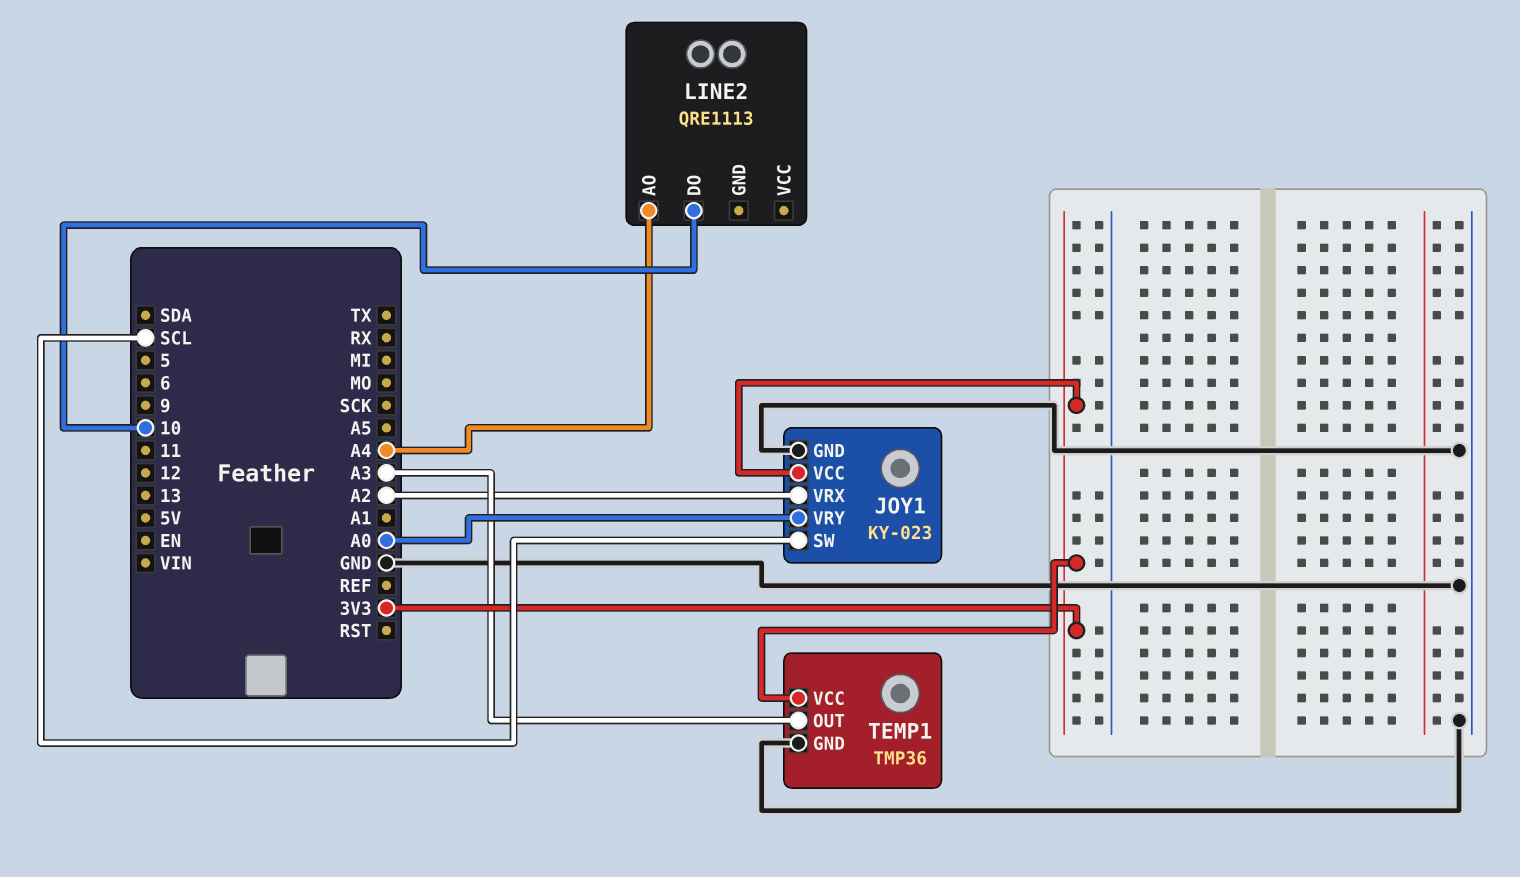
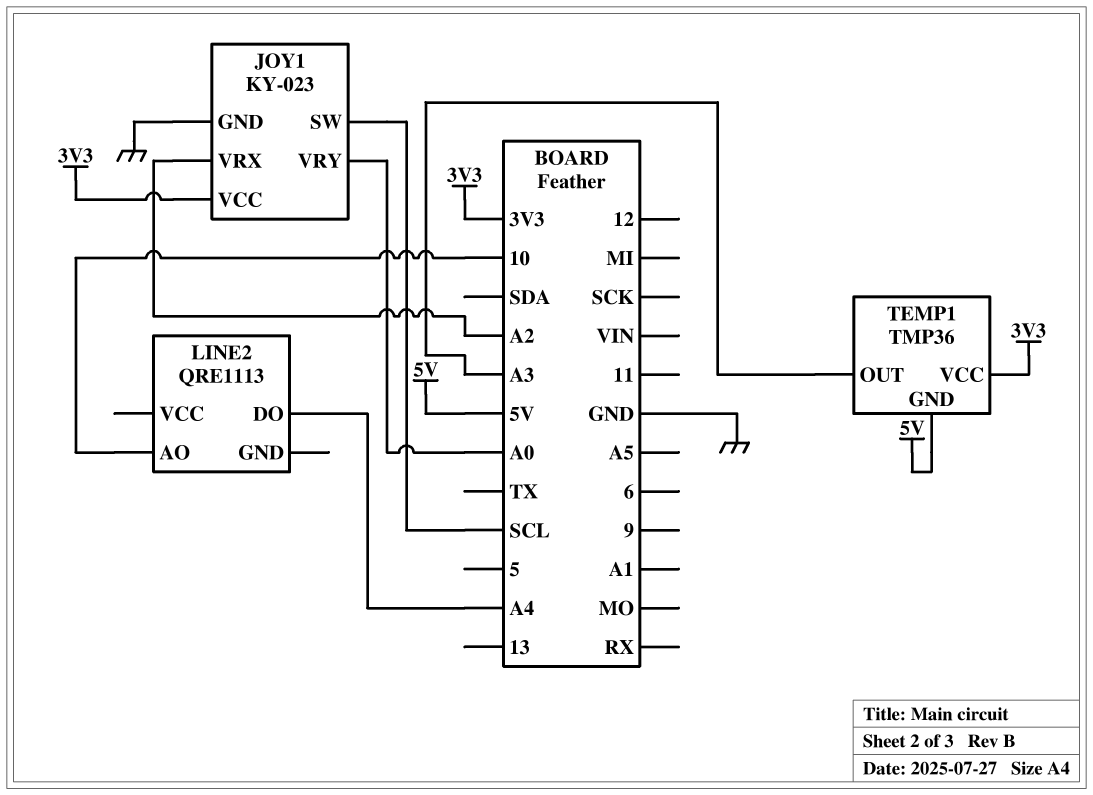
LINE2 pin AO: A4 -> 10
LINE2 pin DO: 10 -> A4
TEMP1 pin GND: GND -> 5V

